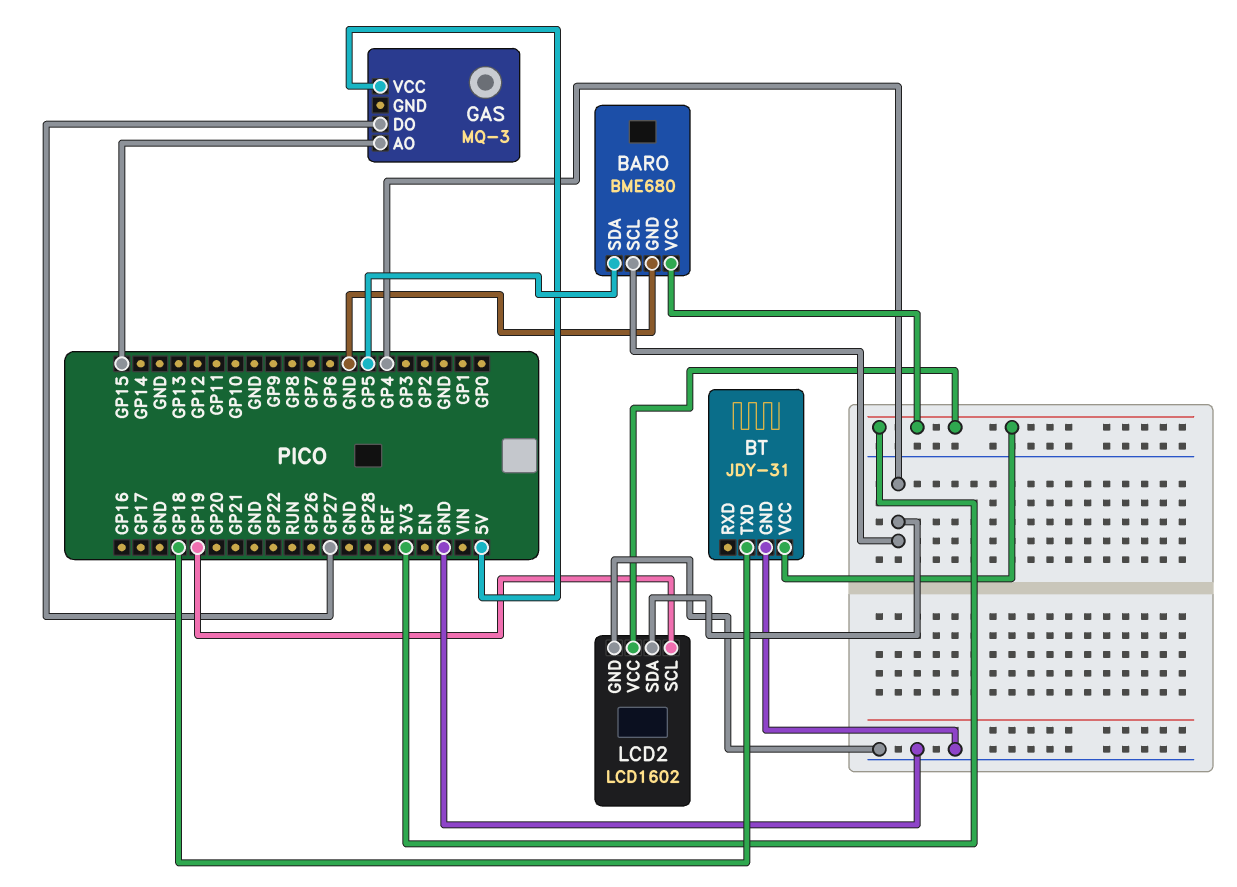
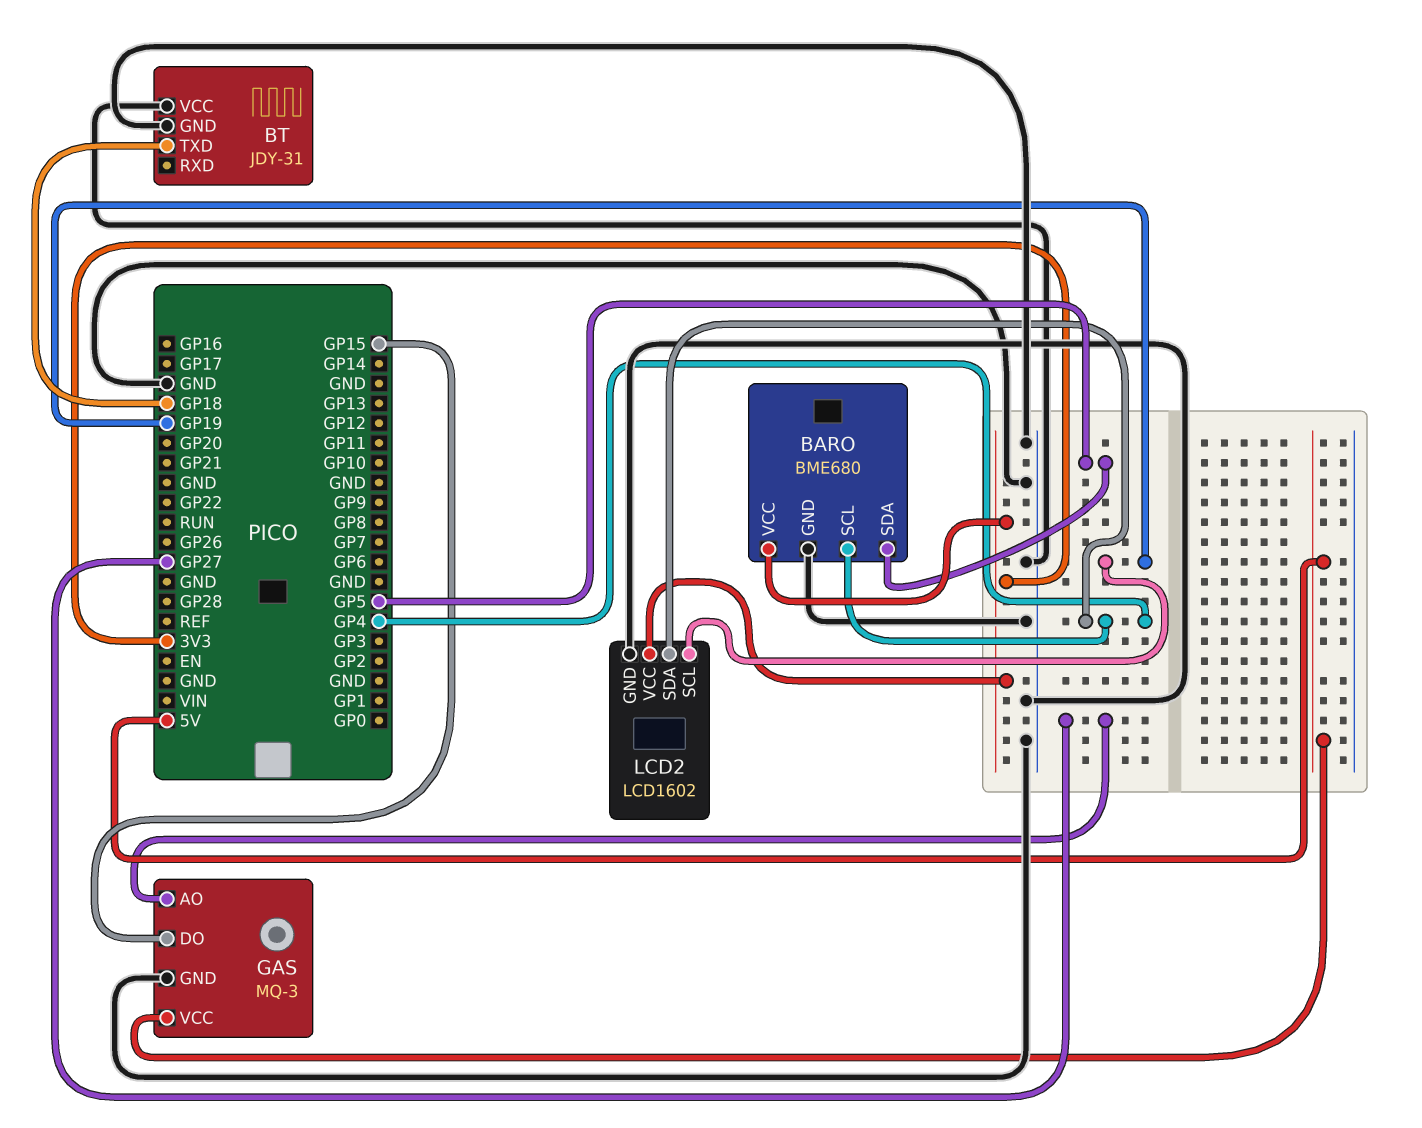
BT pin VCC: 3V3 -> GND
GAS pin AO: GP15 -> GP27
GAS pin DO: GP27 -> GP15
GAS pin GND: none -> GND

